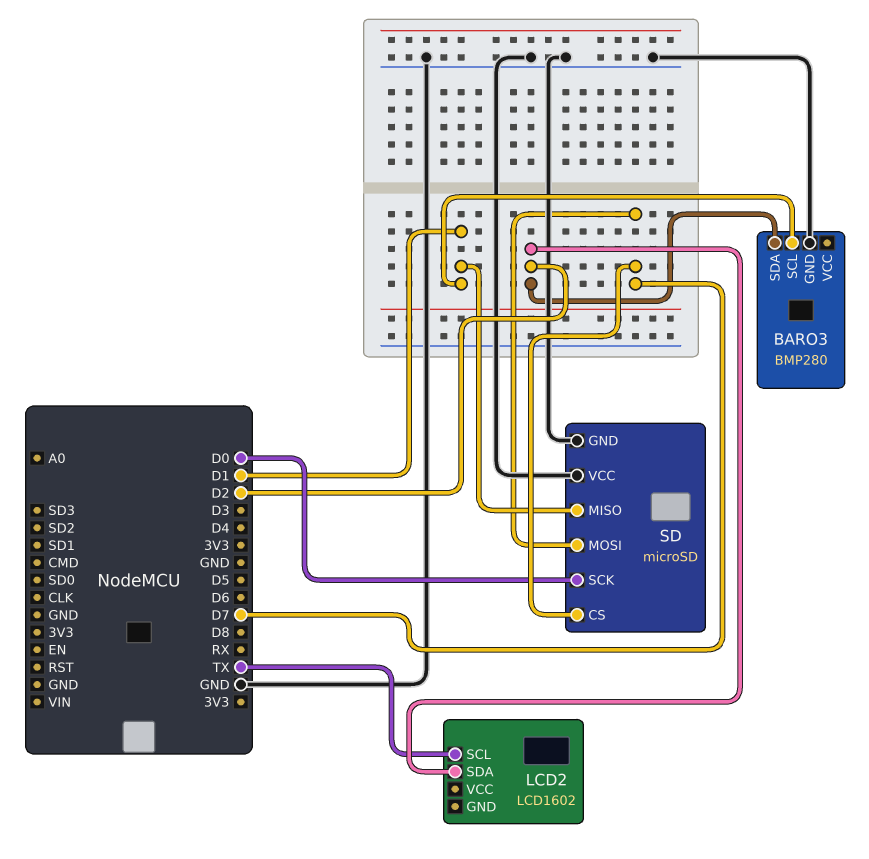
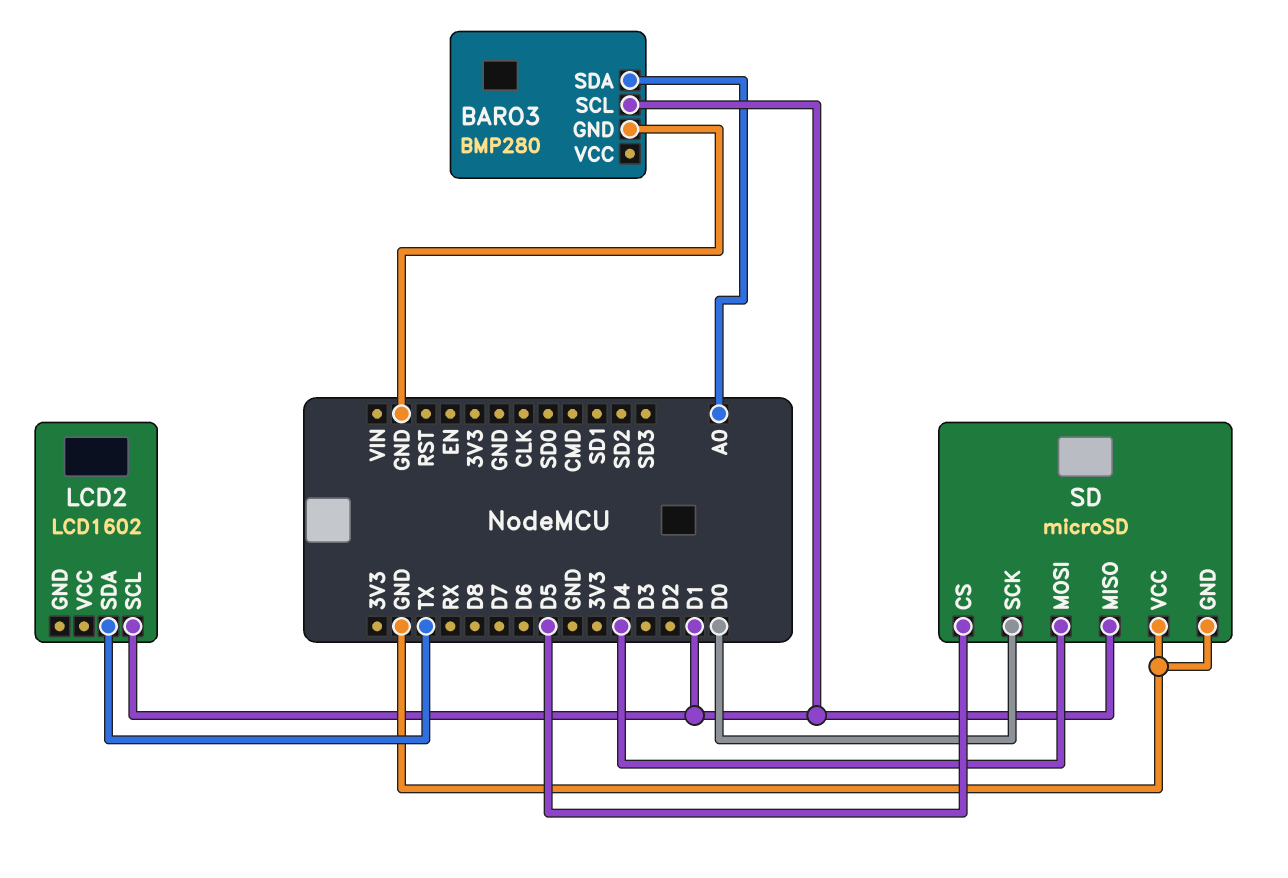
BARO3 pin SDA: D2 -> A0
LCD2 pin SCL: TX -> D1
LCD2 pin SDA: D2 -> TX
SD pin CS: D7 -> D5
SD pin MOSI: D7 -> D4

